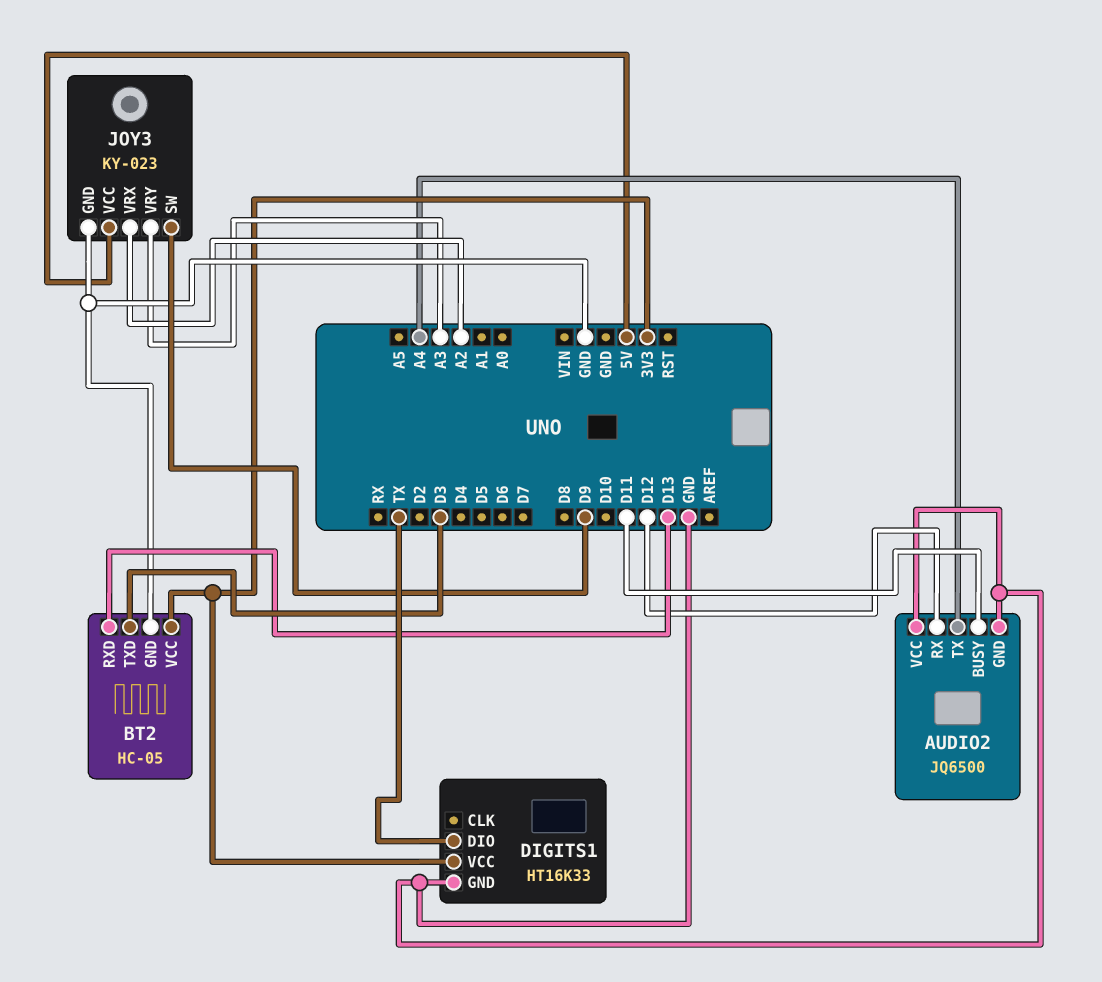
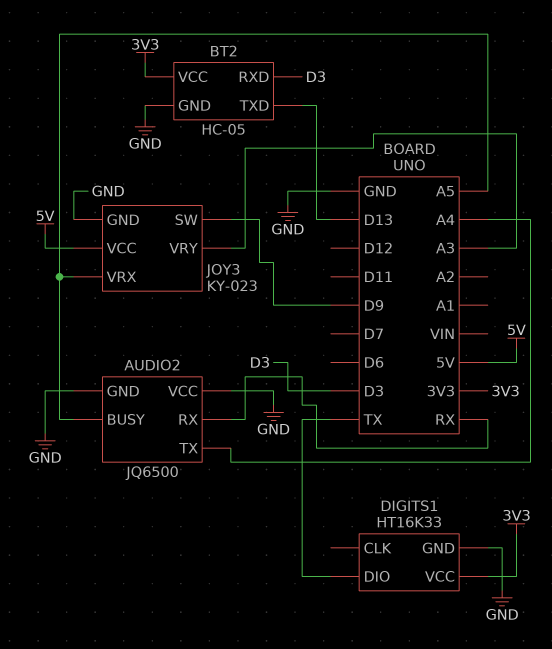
AUDIO2 pin BUSY: D11 -> A5
AUDIO2 pin RX: D12 -> RX
BT2 pin RXD: D13 -> D3
BT2 pin TXD: D3 -> D13
JOY3 pin VRX: A2 -> A5

